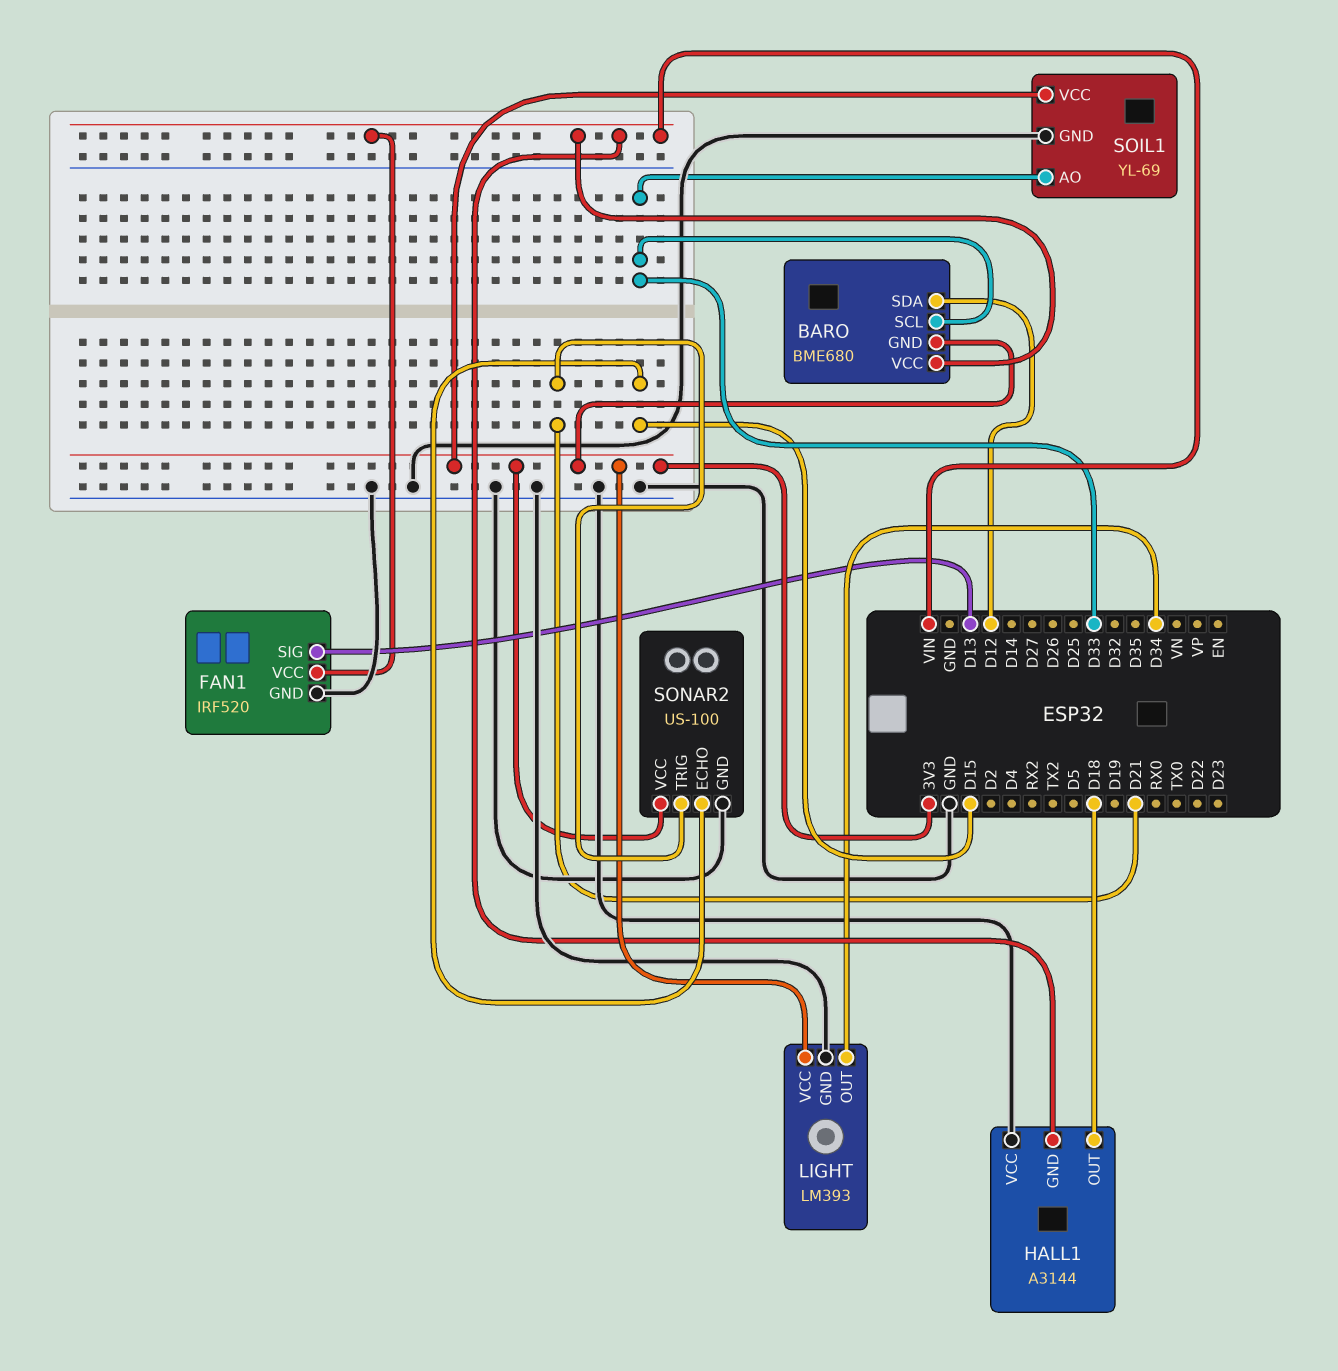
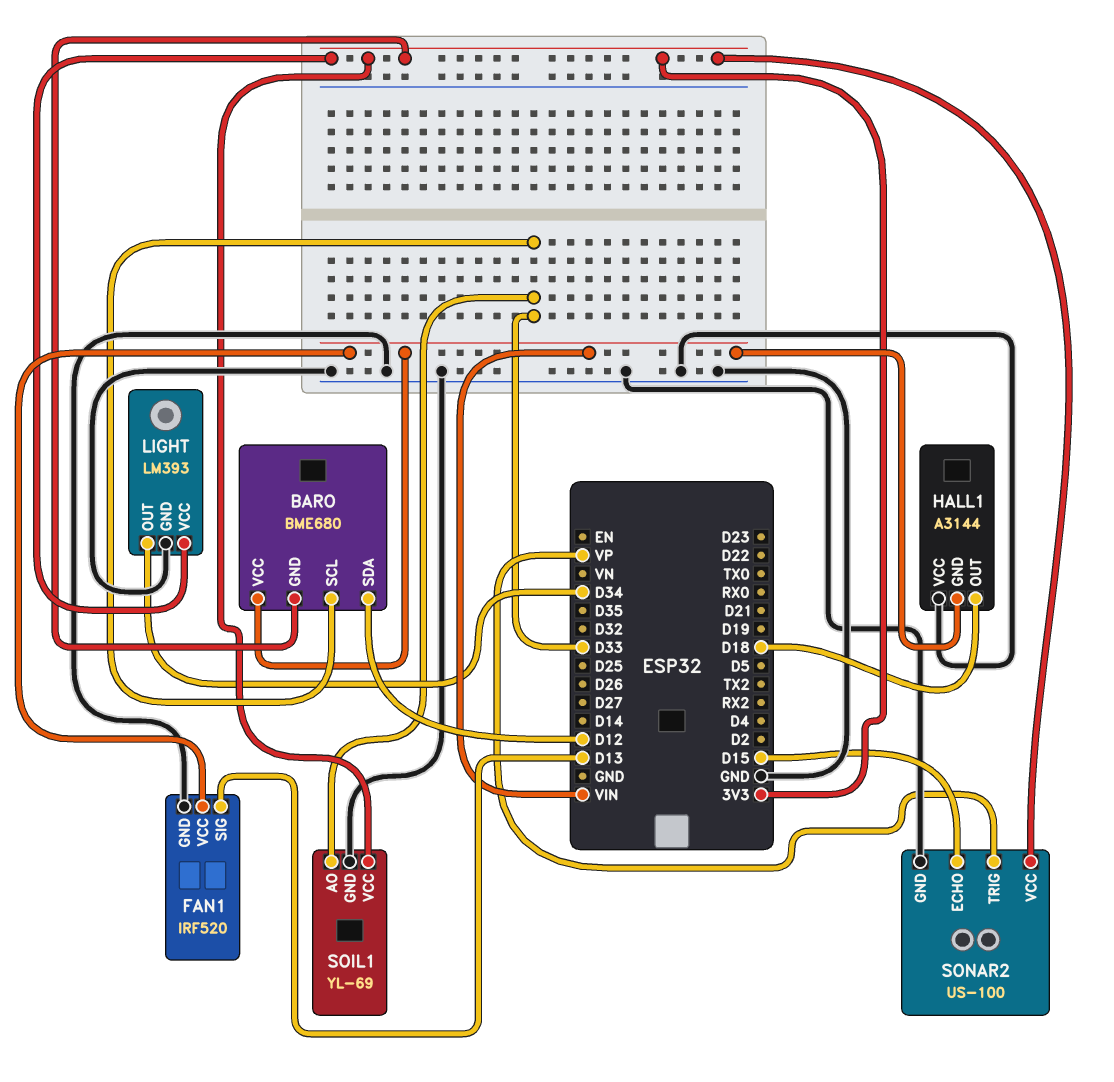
SONAR2 pin TRIG: D21 -> VP

